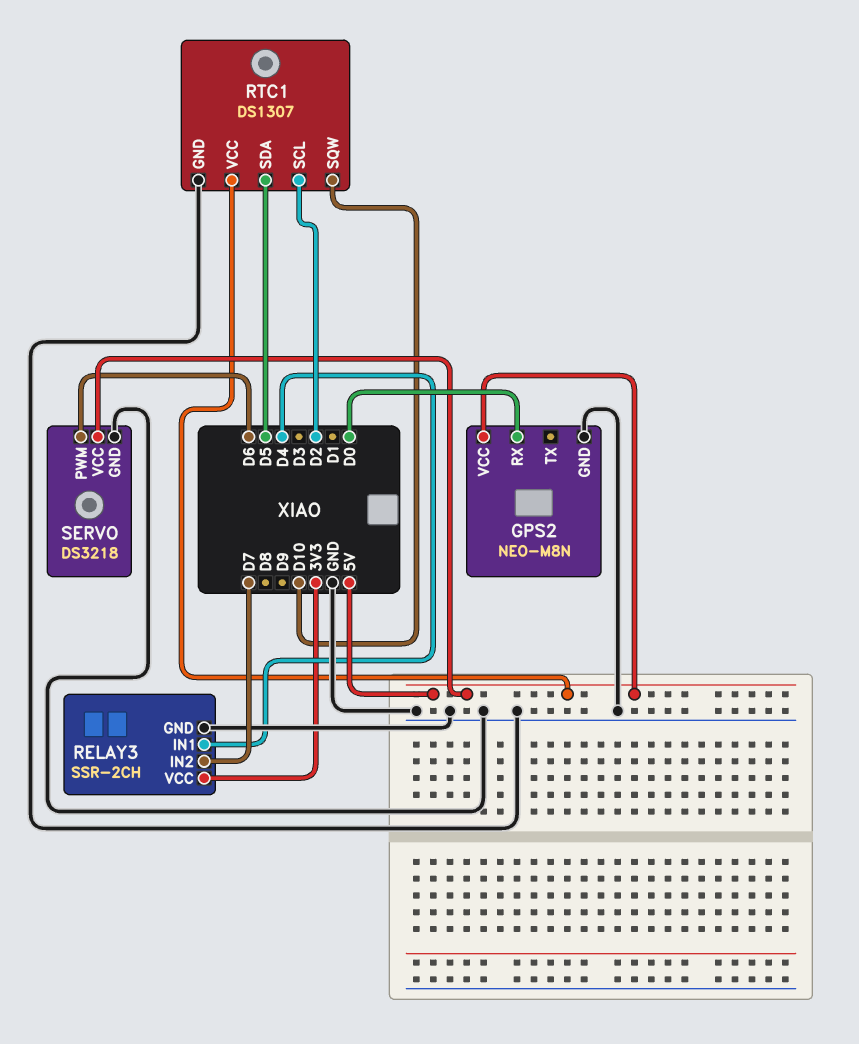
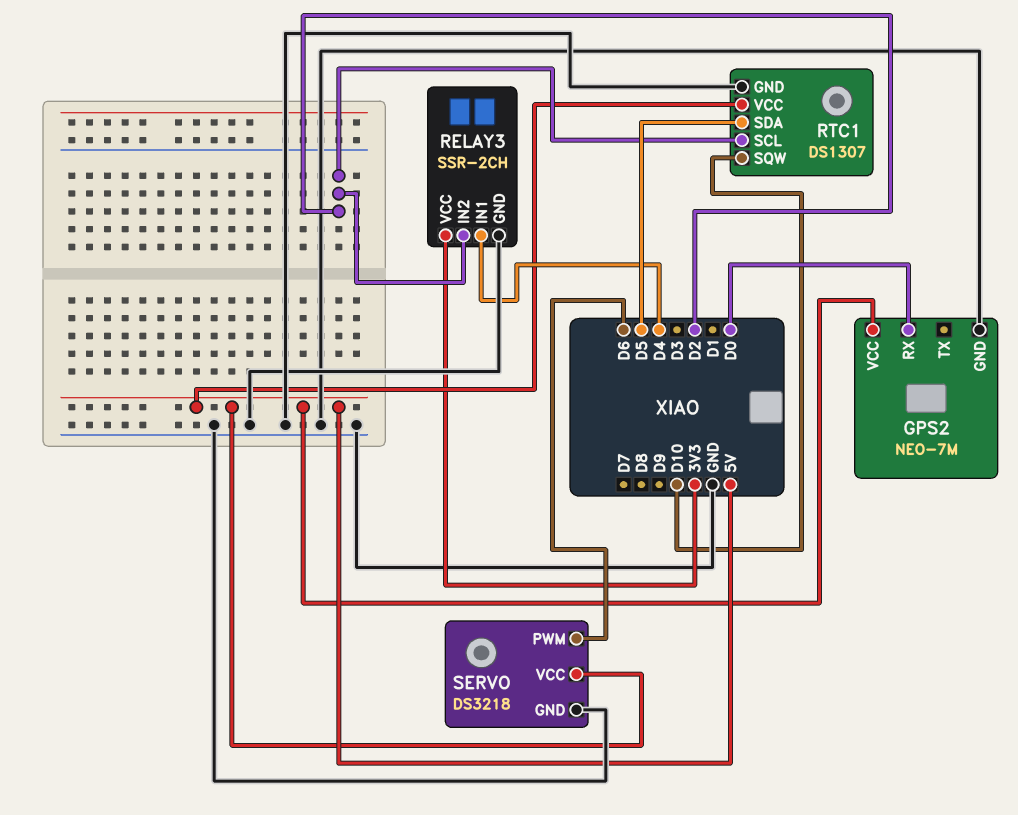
GPS2: NEO-M8N -> NEO-7M
RELAY3 pin IN2: D7 -> D2

